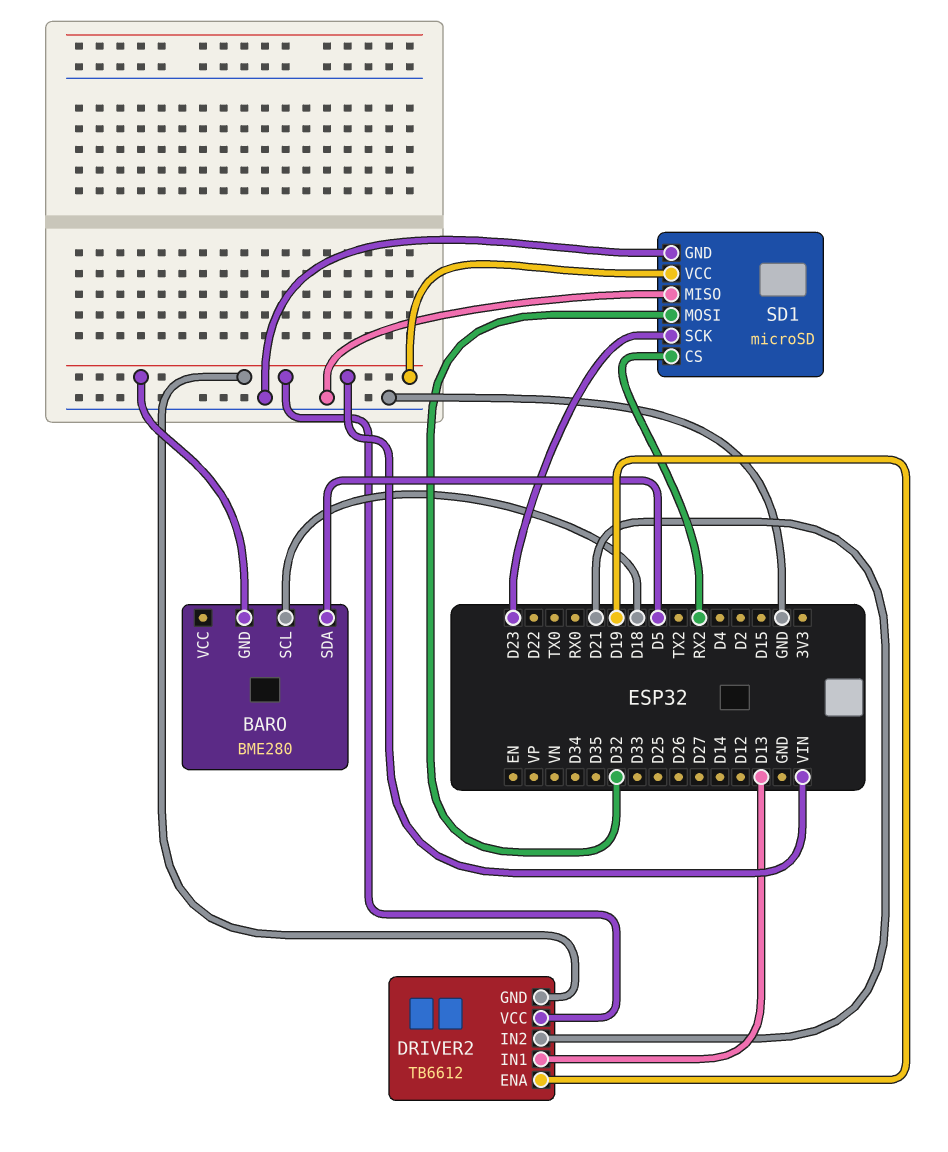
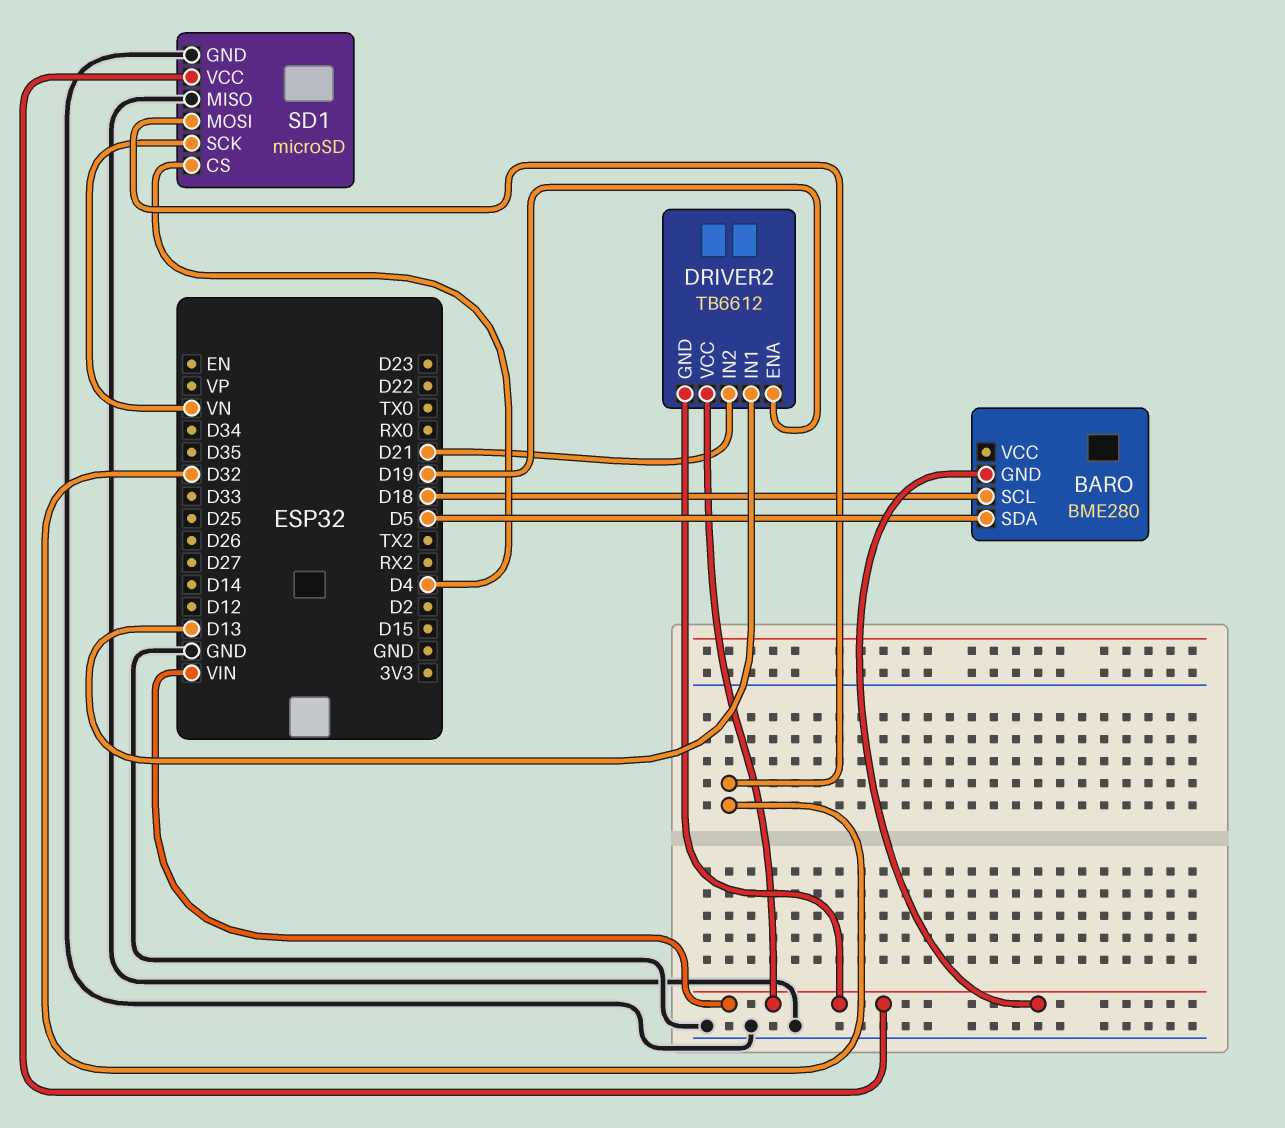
SD1 pin CS: RX2 -> D4
SD1 pin SCK: D23 -> VN

